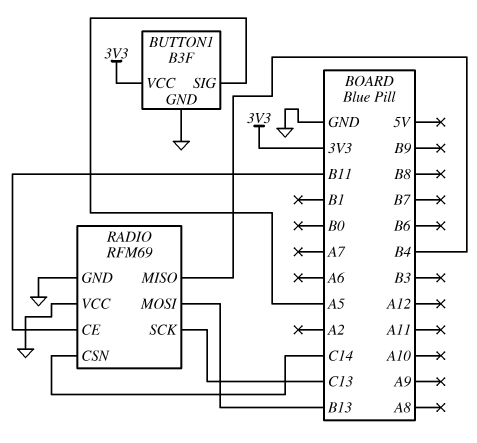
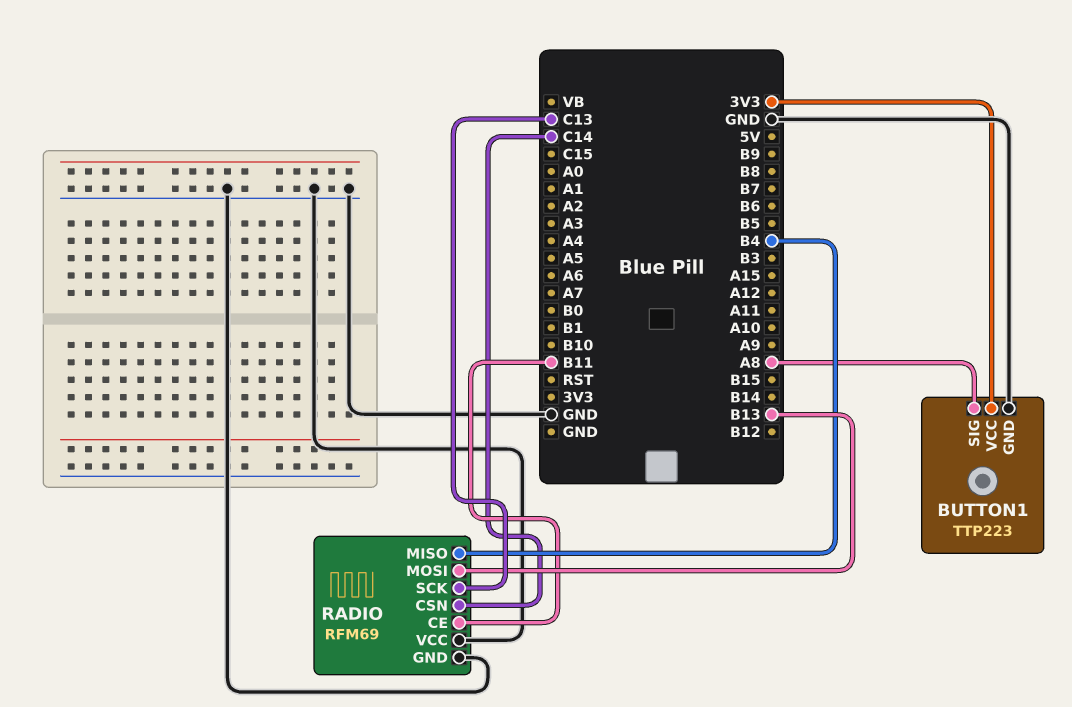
BUTTON1: B3F -> TTP223
BUTTON1 pin SIG: A5 -> A8

